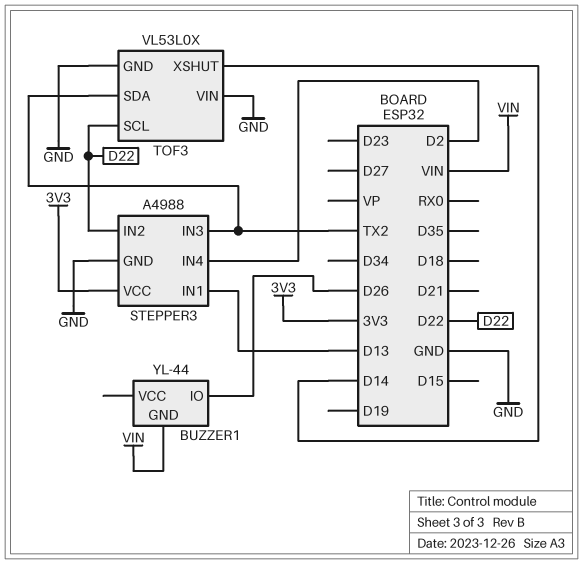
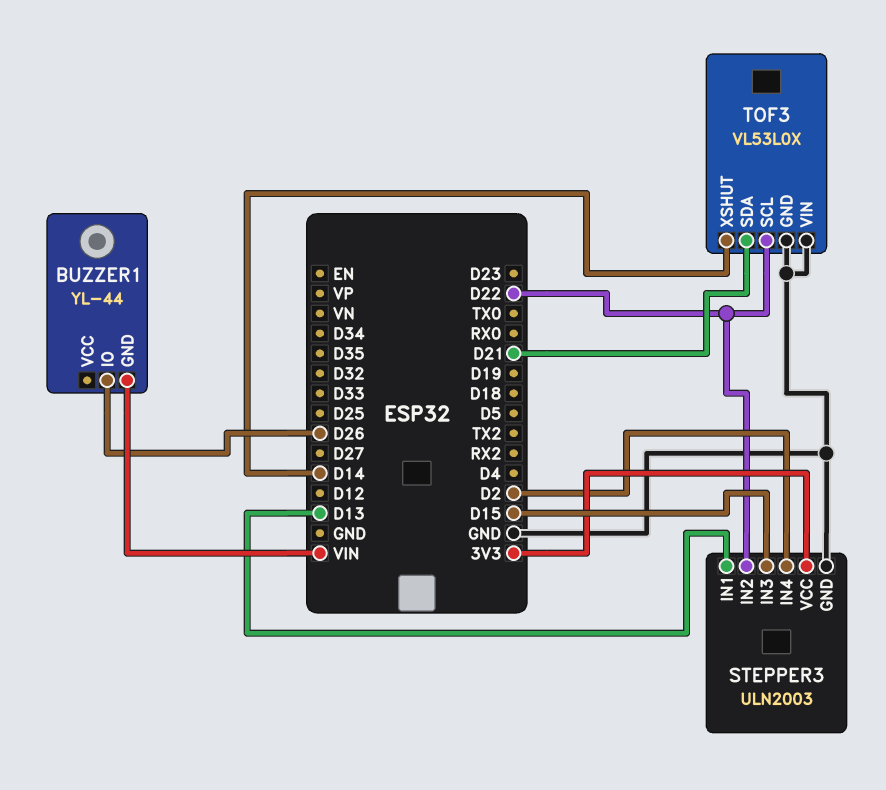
STEPPER3: A4988 -> ULN2003
STEPPER3 pin IN3: TX2 -> D15
TOF3 pin SDA: TX2 -> D21

